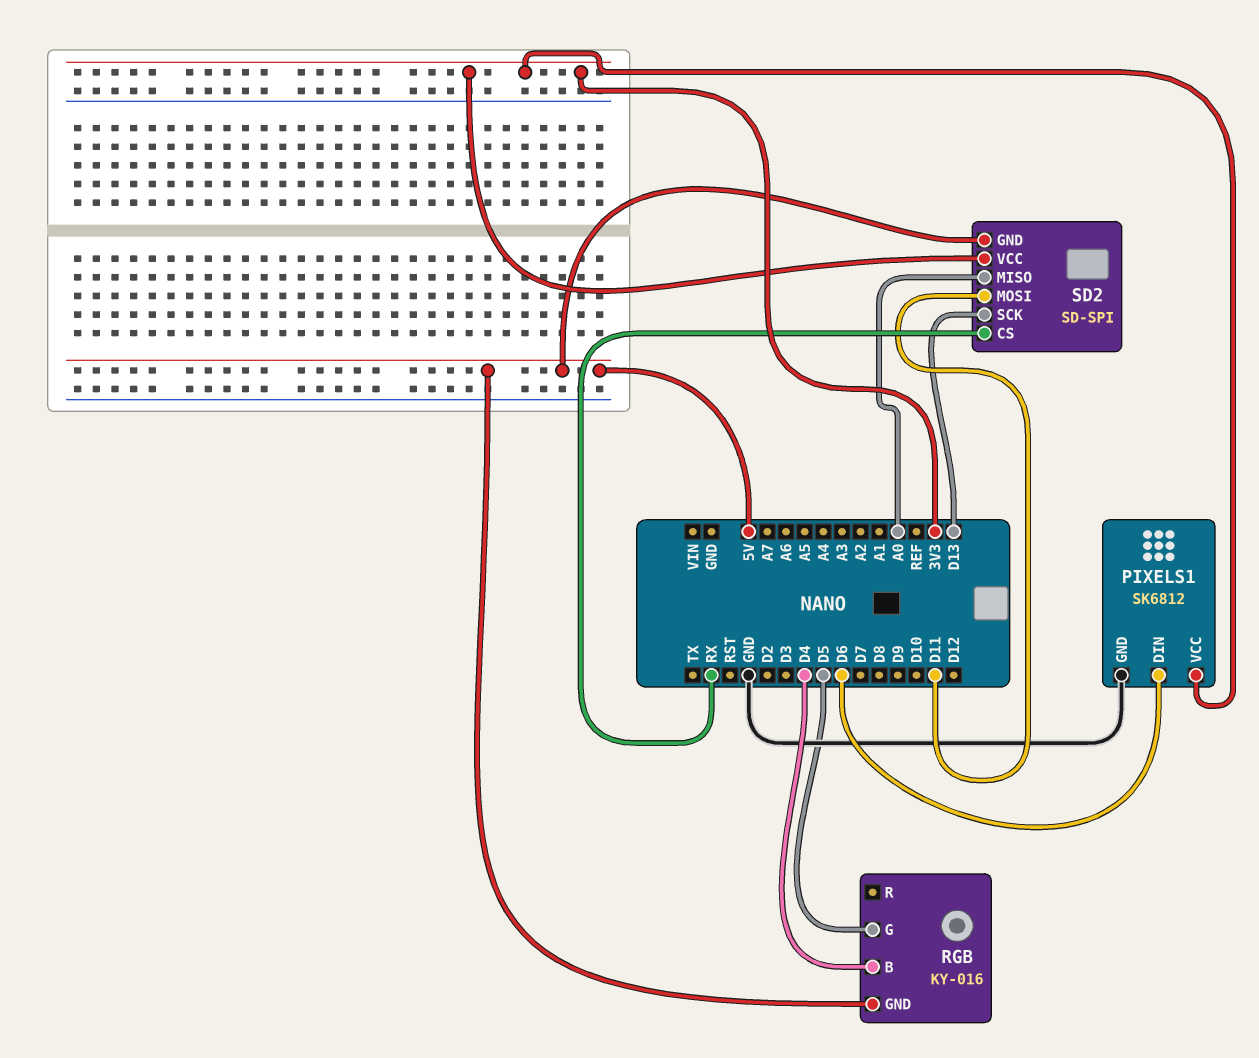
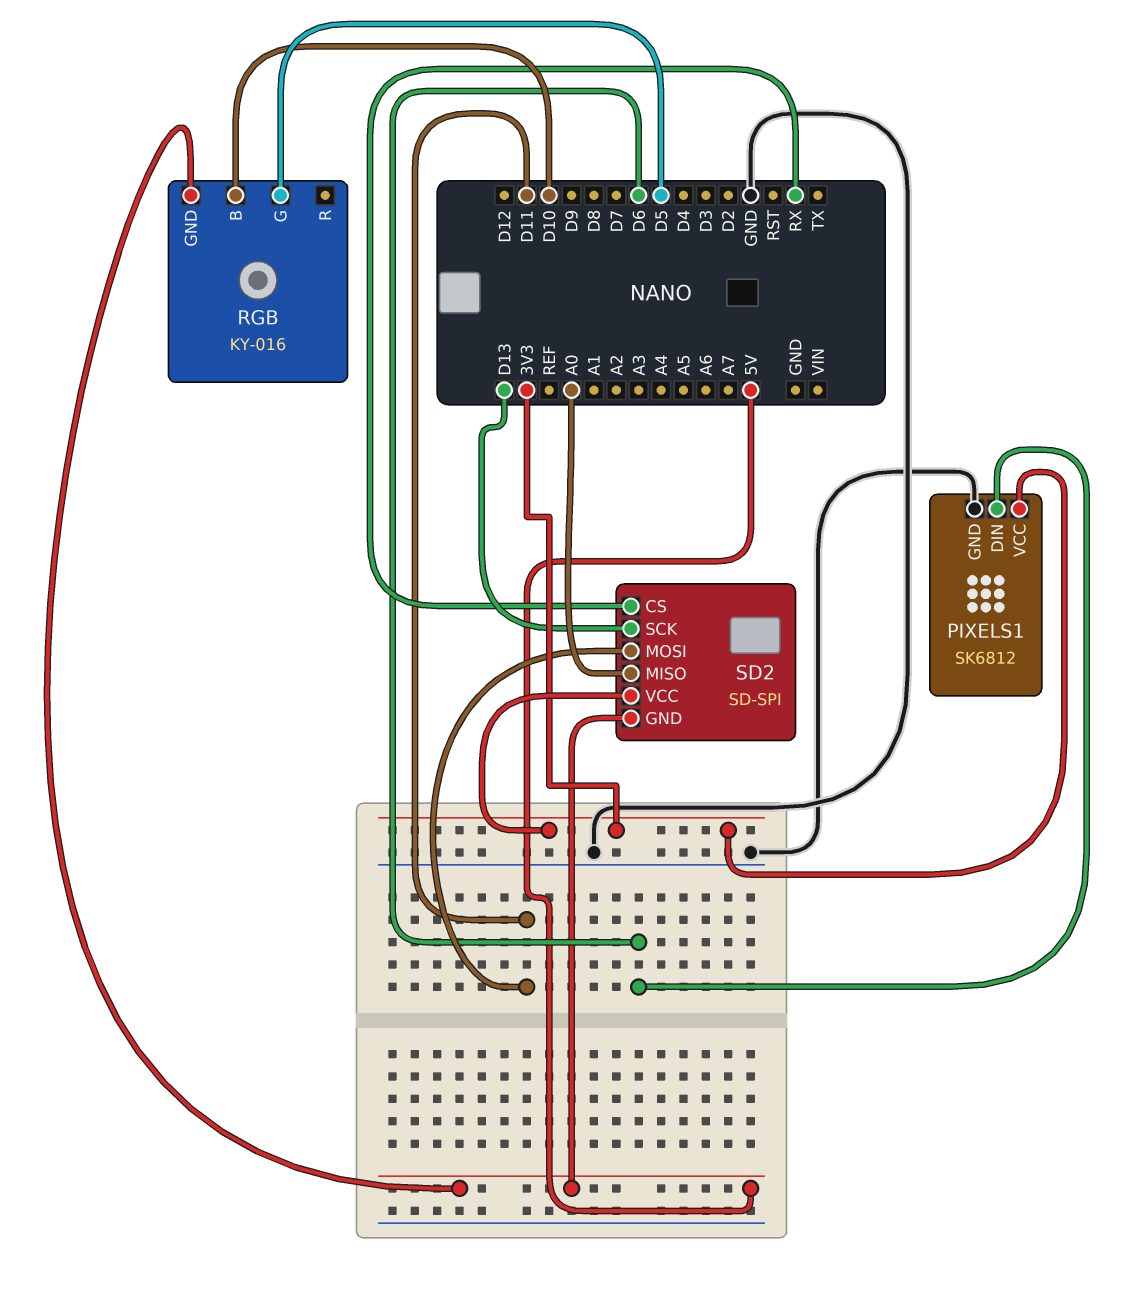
RGB pin B: D4 -> D10

